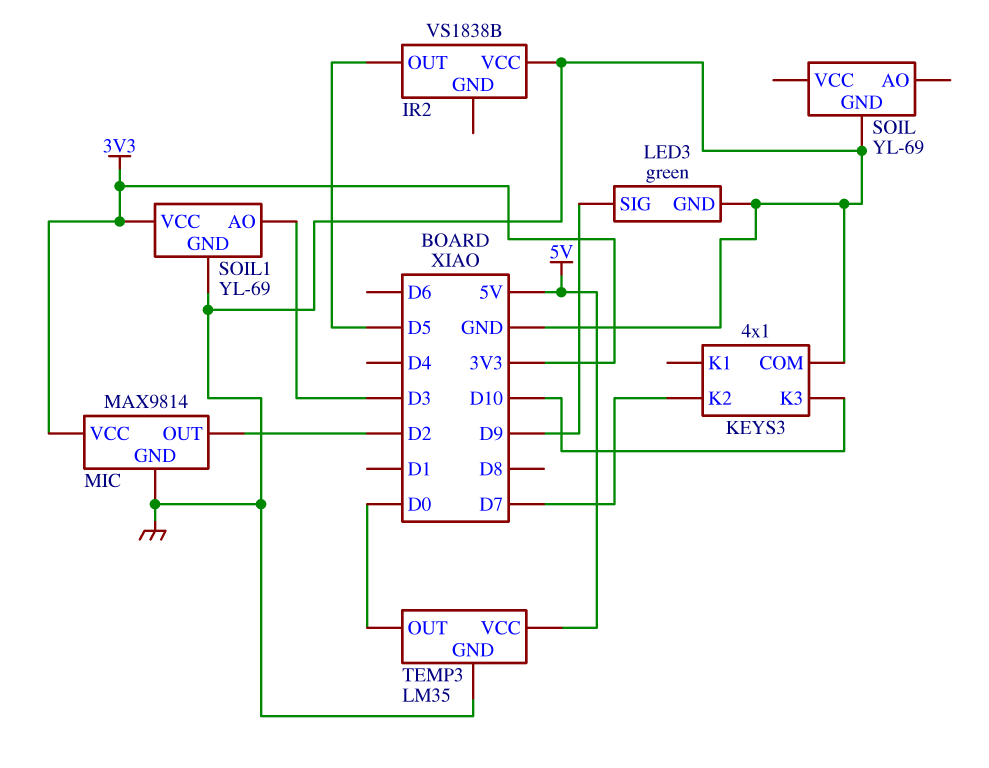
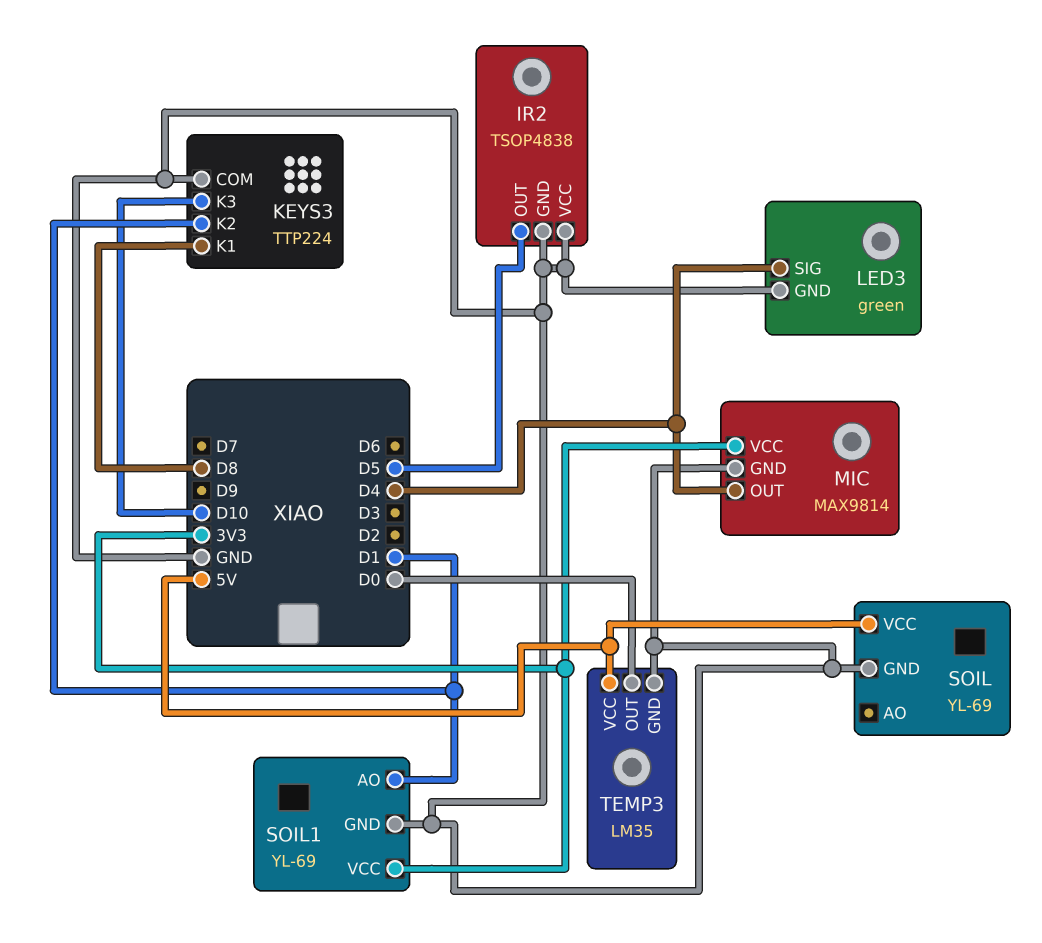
IR2: VS1838B -> TSOP4838
IR2 pin GND: none -> GND
KEYS3: 4x1 -> TTP224
KEYS3 pin K1: none -> D8
KEYS3 pin K2: D7 -> D1
LED3 pin SIG: D9 -> D4
MIC pin OUT: D2 -> D4
SOIL pin VCC: none -> 5V
SOIL1 pin AO: D3 -> D1

